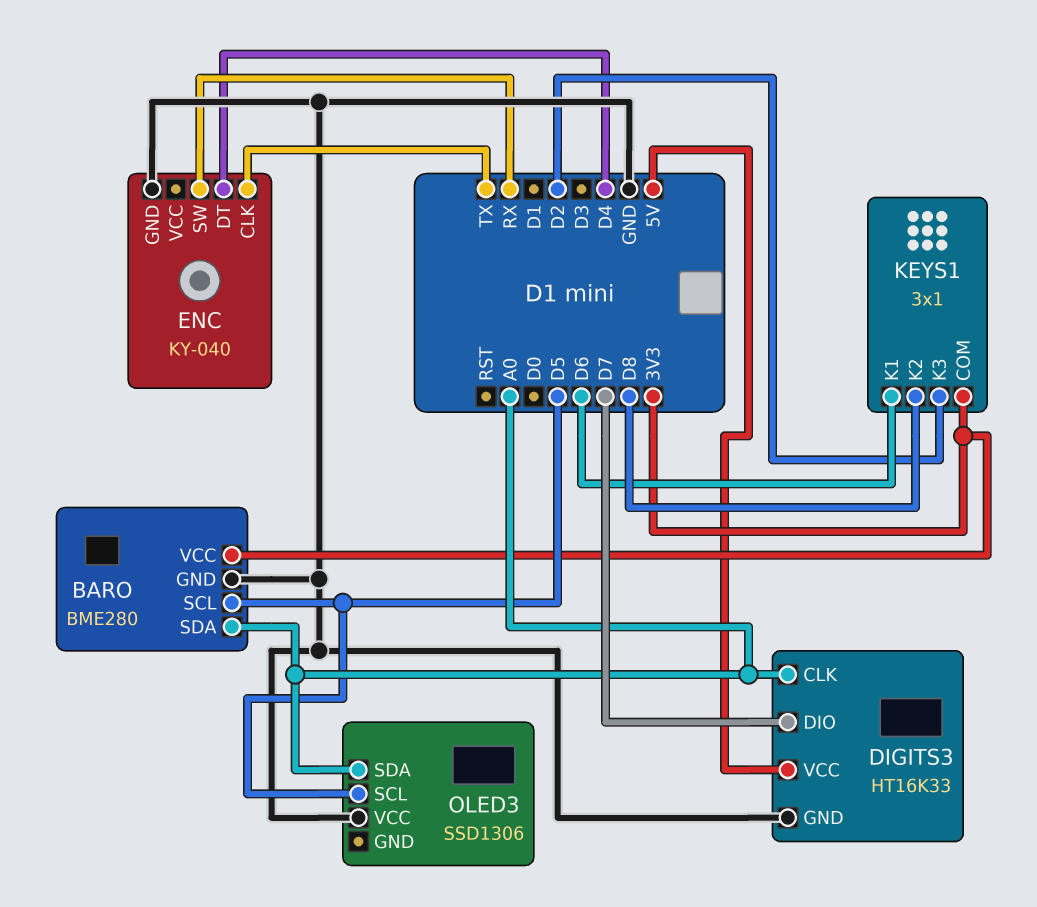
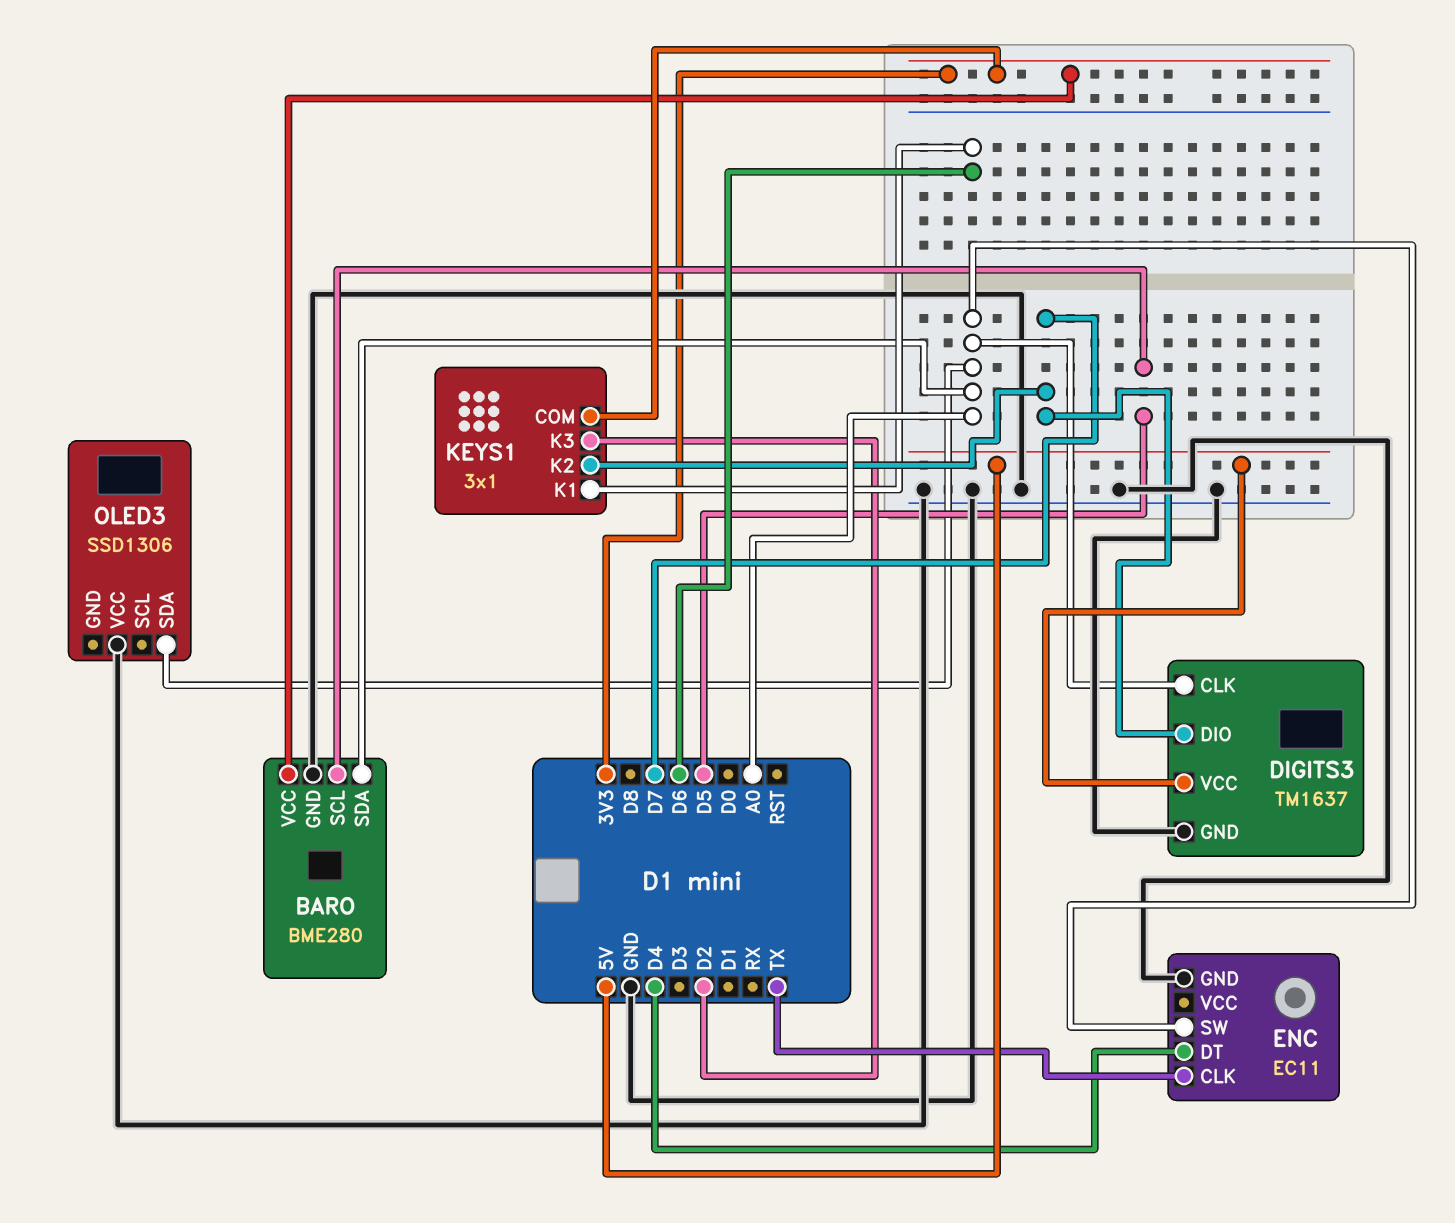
DIGITS3: HT16K33 -> TM1637
ENC: KY-040 -> EC11
ENC pin SW: RX -> A0
KEYS1 pin K2: D8 -> D7
OLED3 pin SCL: D5 -> none

